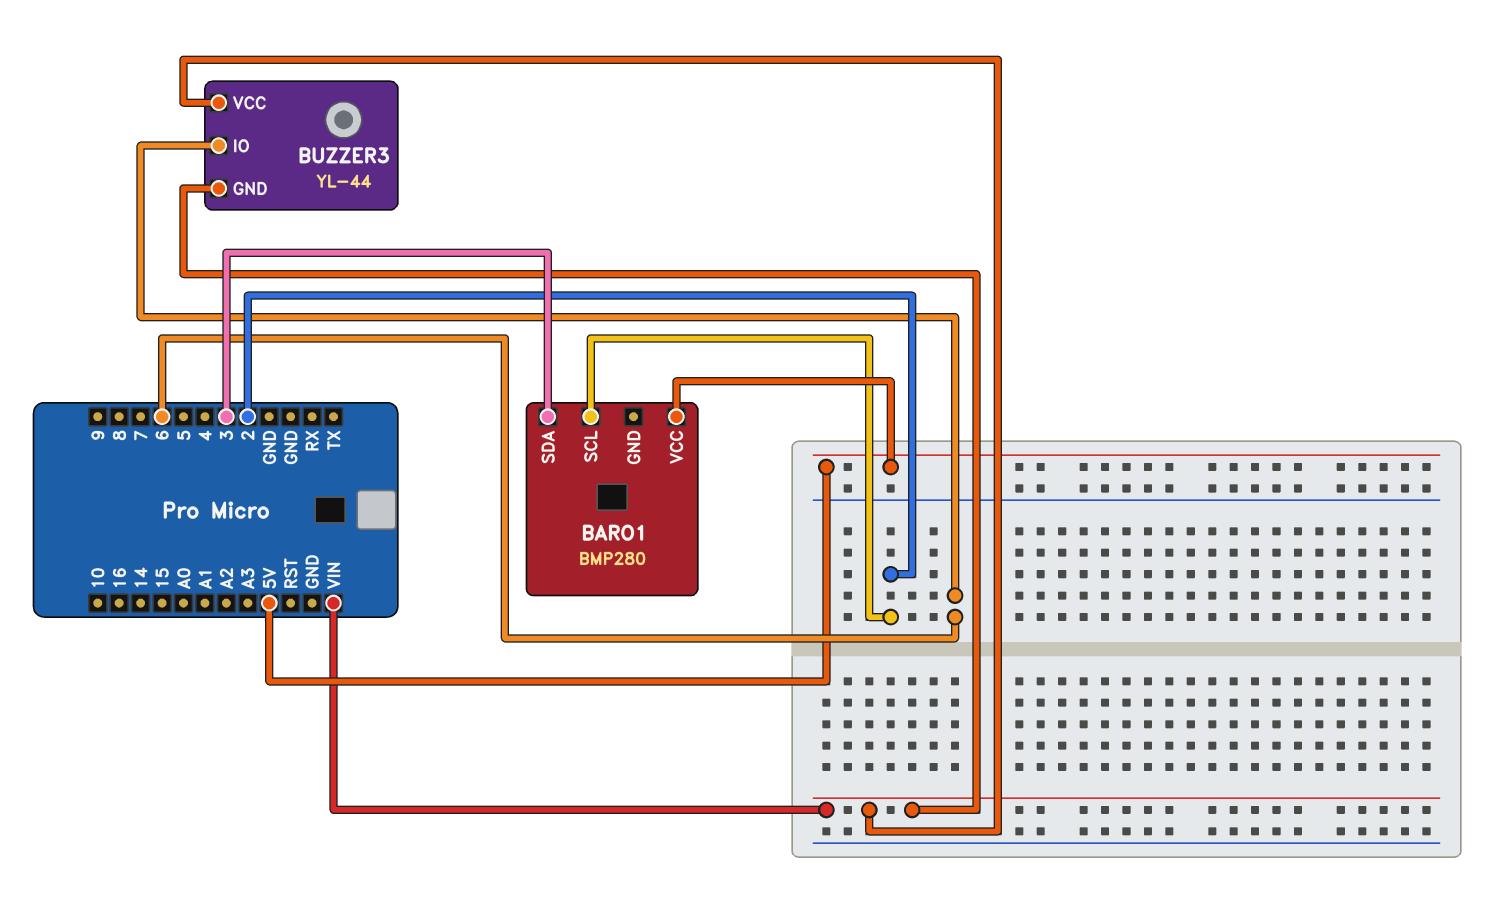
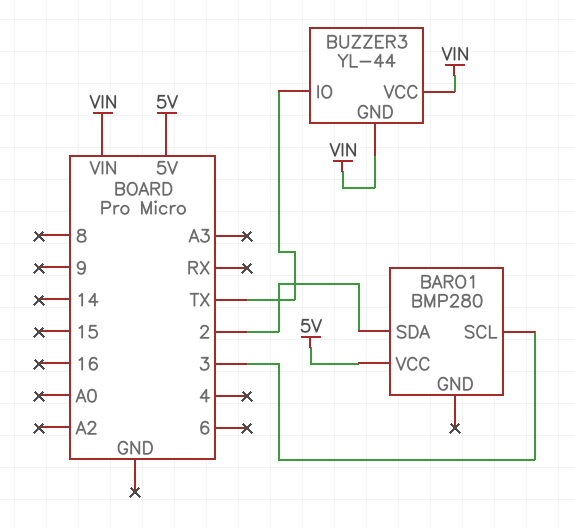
BARO1 pin SCL: 2 -> 3
BARO1 pin SDA: 3 -> 2
BUZZER3 pin IO: 6 -> TX

